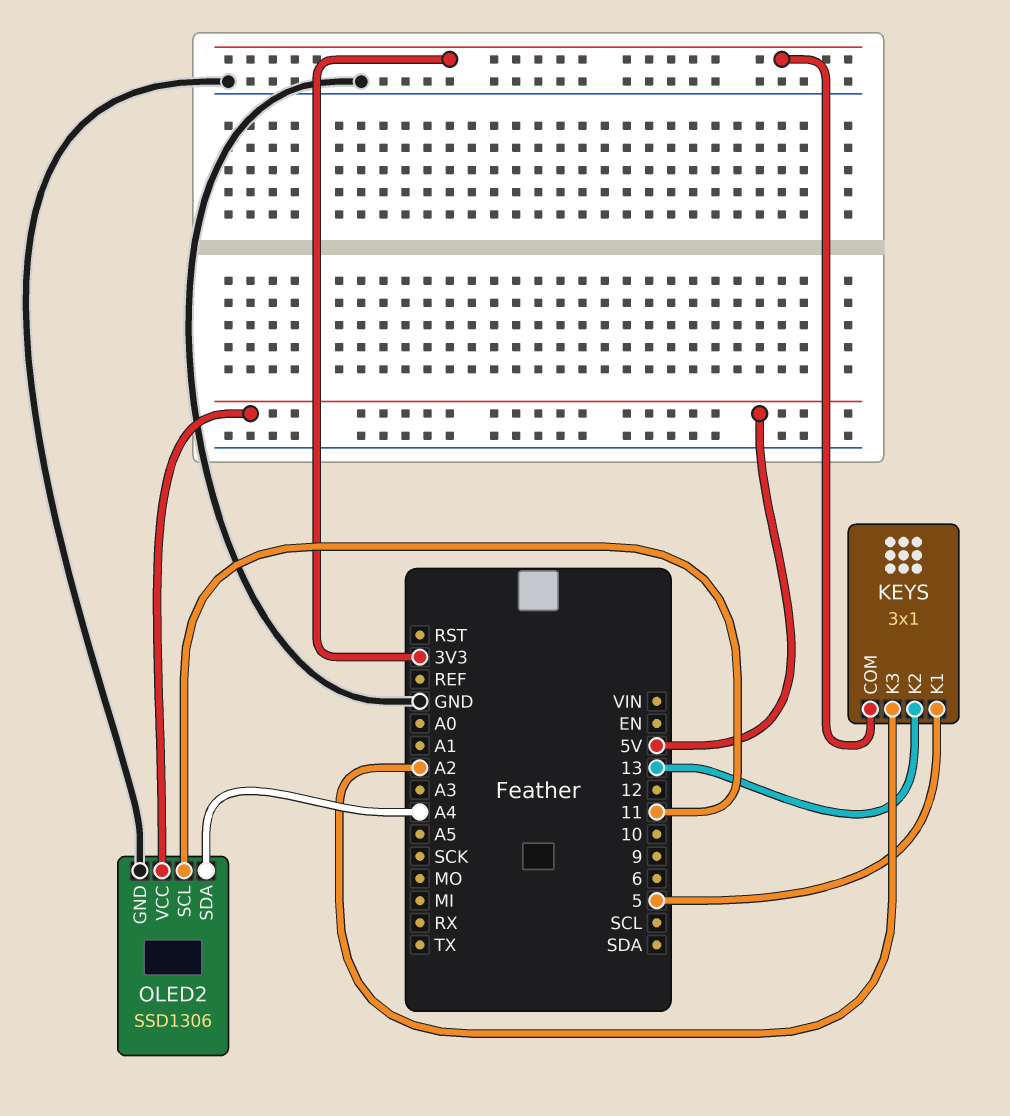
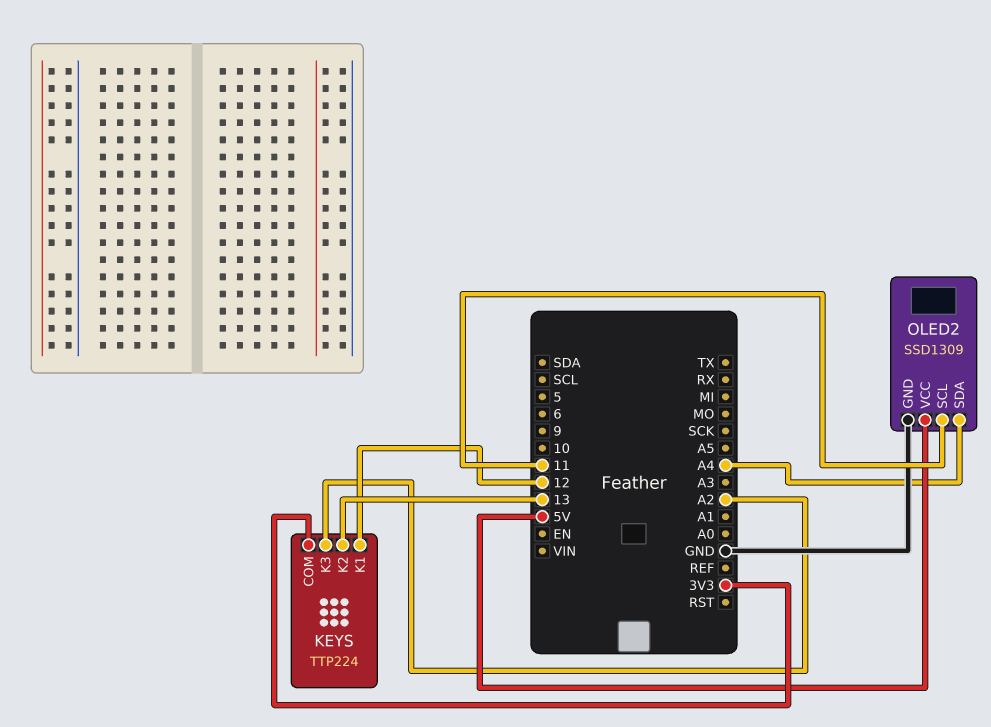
KEYS: 3x1 -> TTP224
KEYS pin K1: 5 -> 12
OLED2: SSD1306 -> SSD1309

